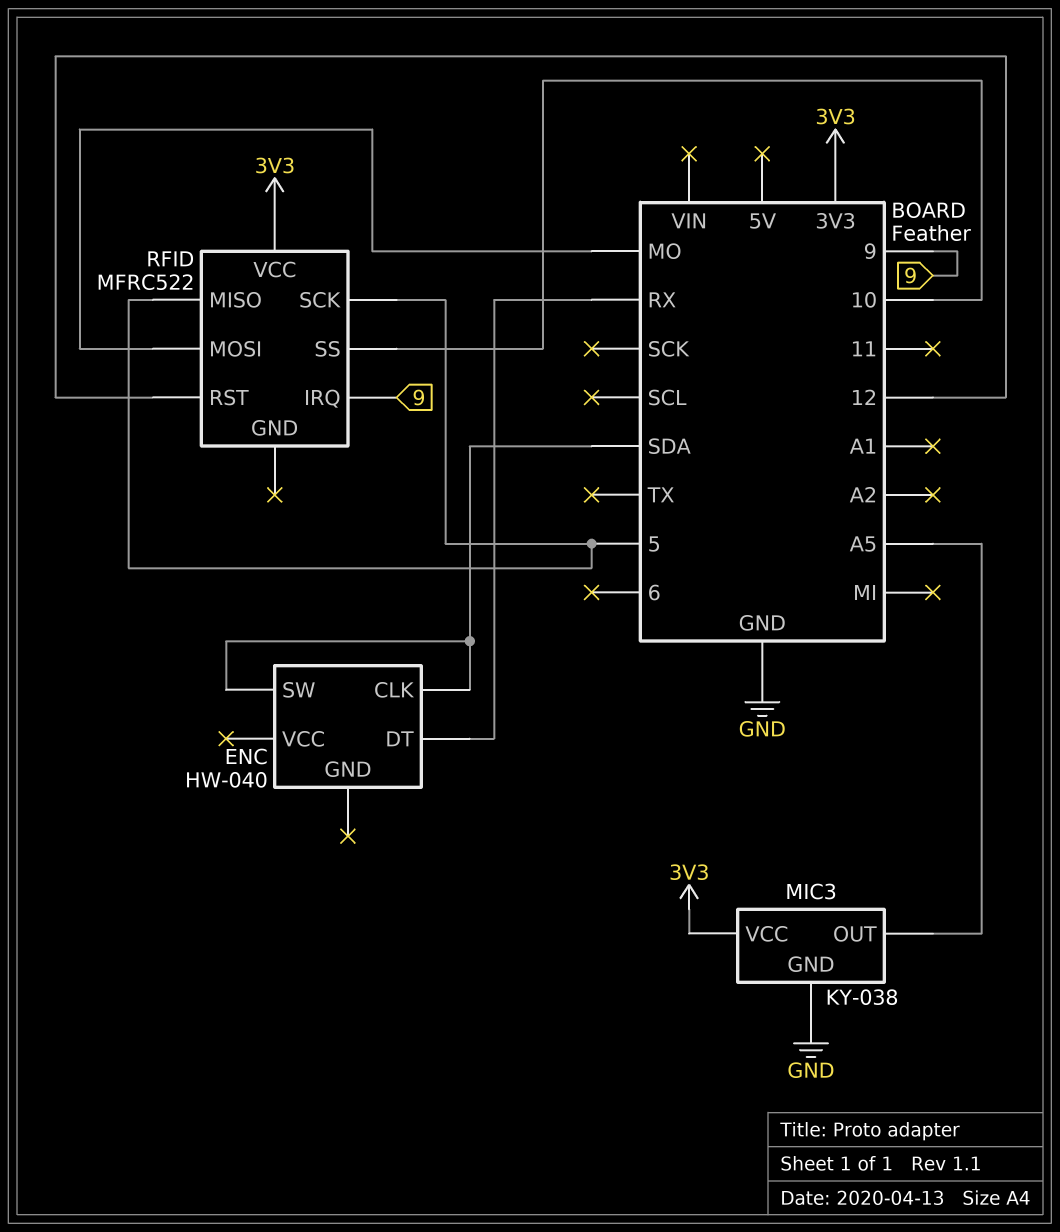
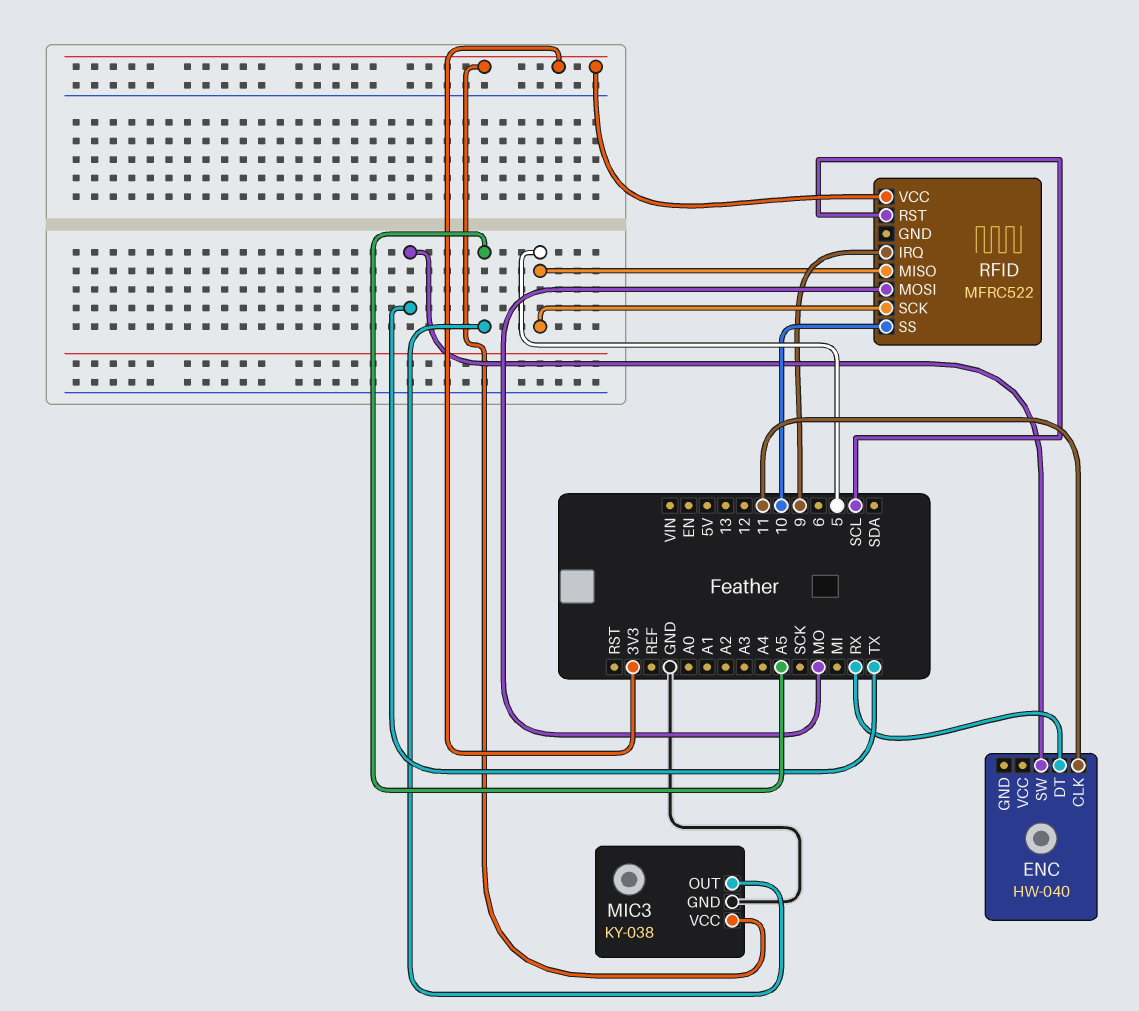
ENC pin CLK: SDA -> 11
ENC pin SW: SDA -> TX
RFID pin RST: 12 -> SCL

